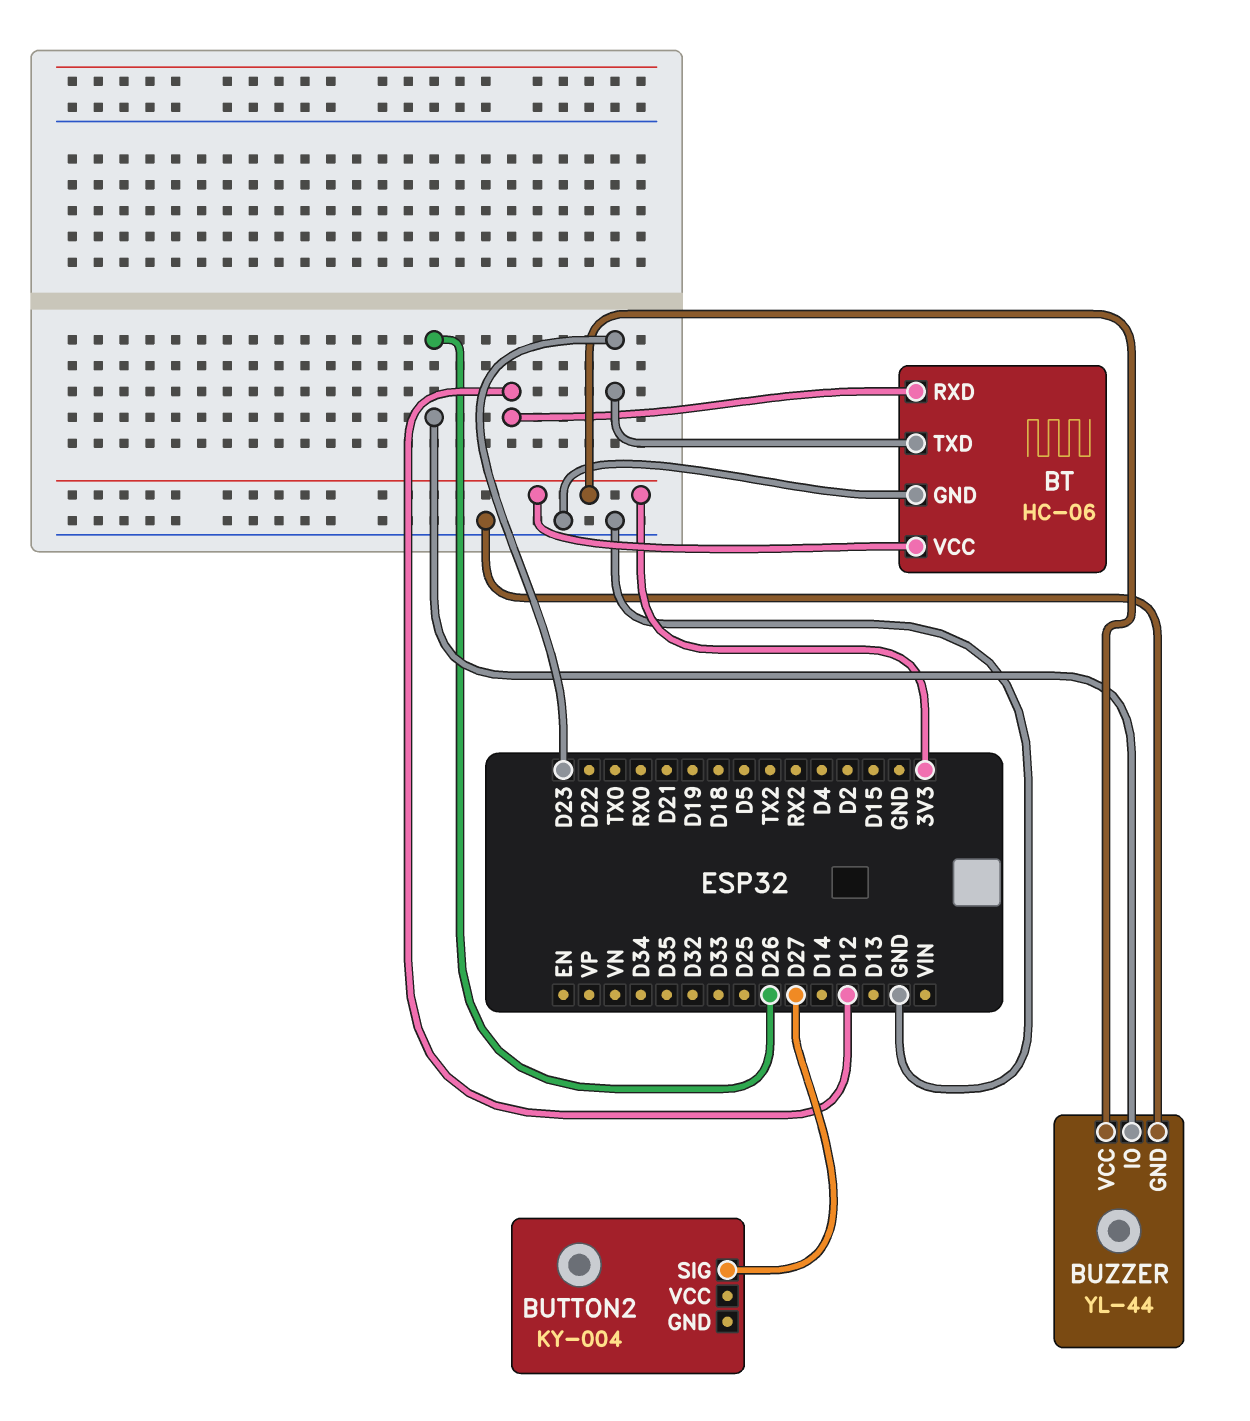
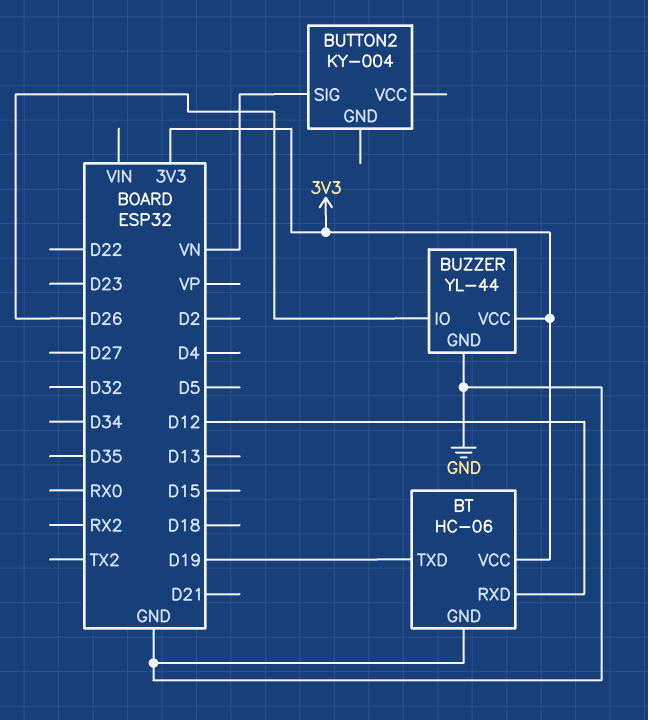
BT pin TXD: D23 -> D19
BUTTON2 pin SIG: D27 -> VN

